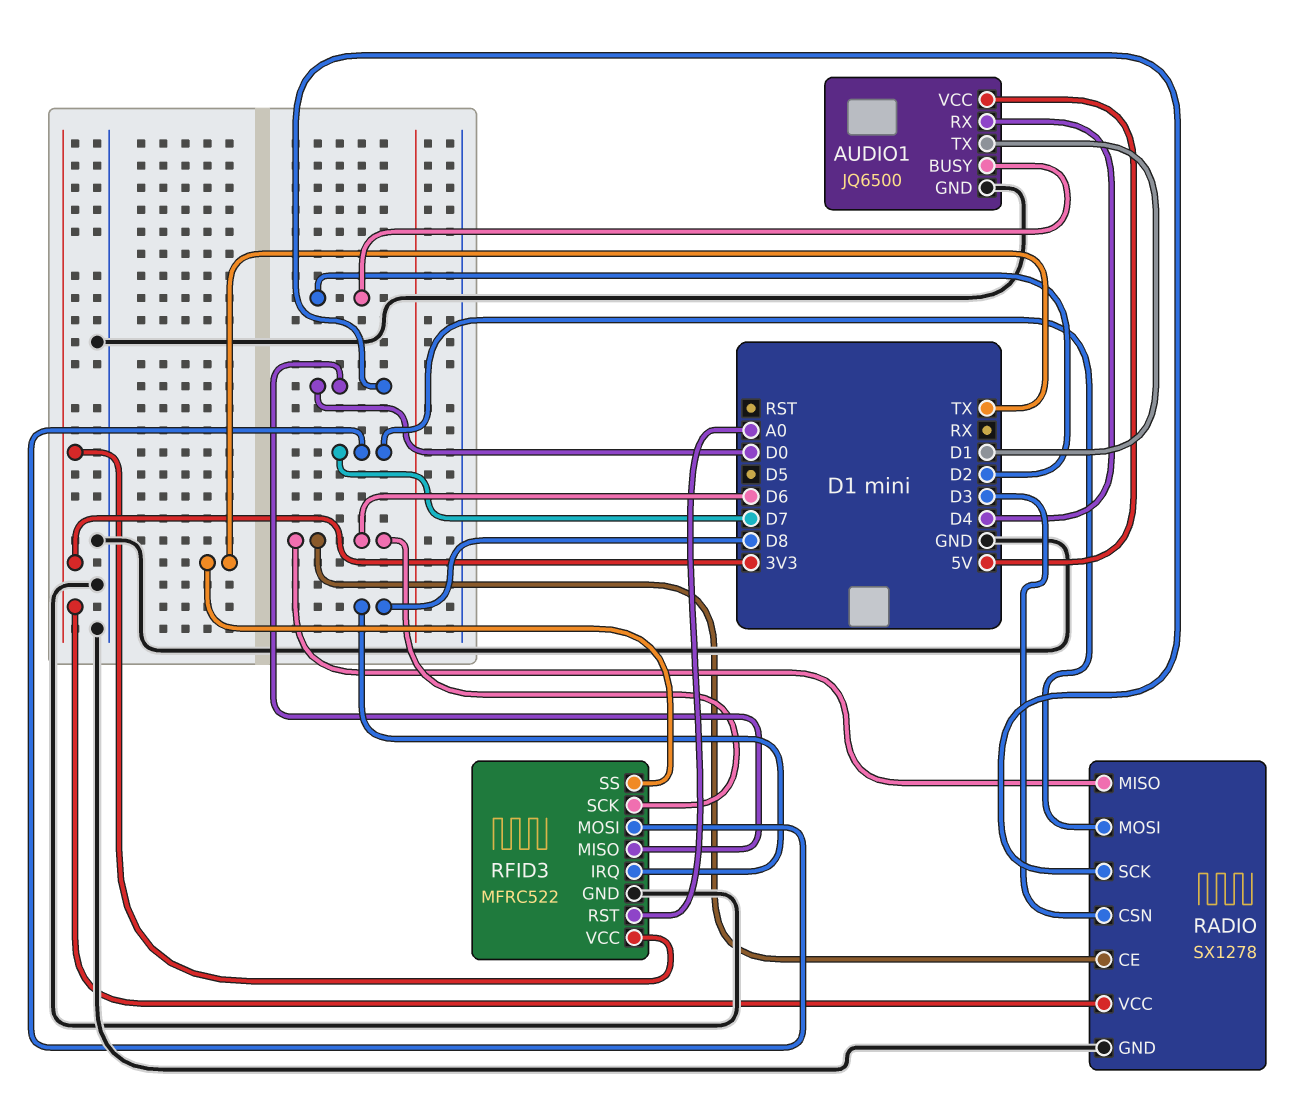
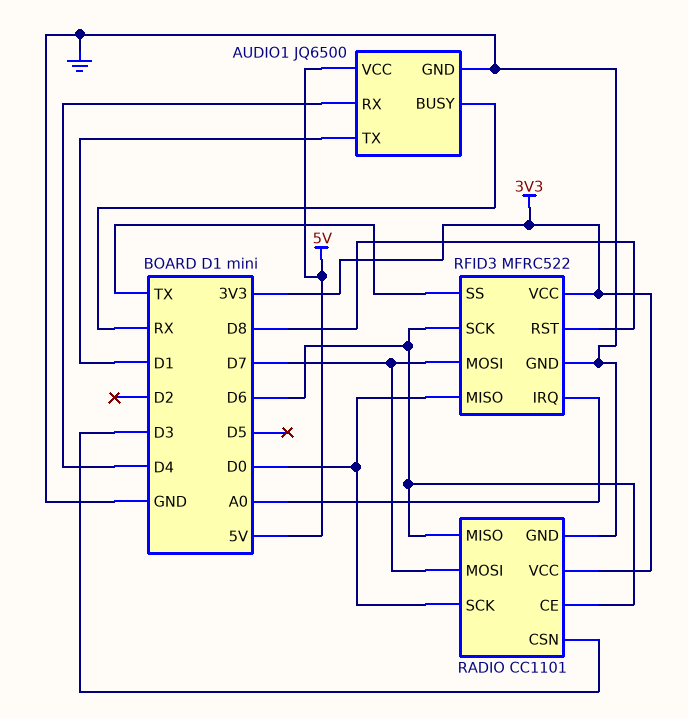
AUDIO1 pin BUSY: D2 -> RX
RADIO: SX1278 -> CC1101
RFID3 pin IRQ: D8 -> A0
RFID3 pin RST: A0 -> D8

